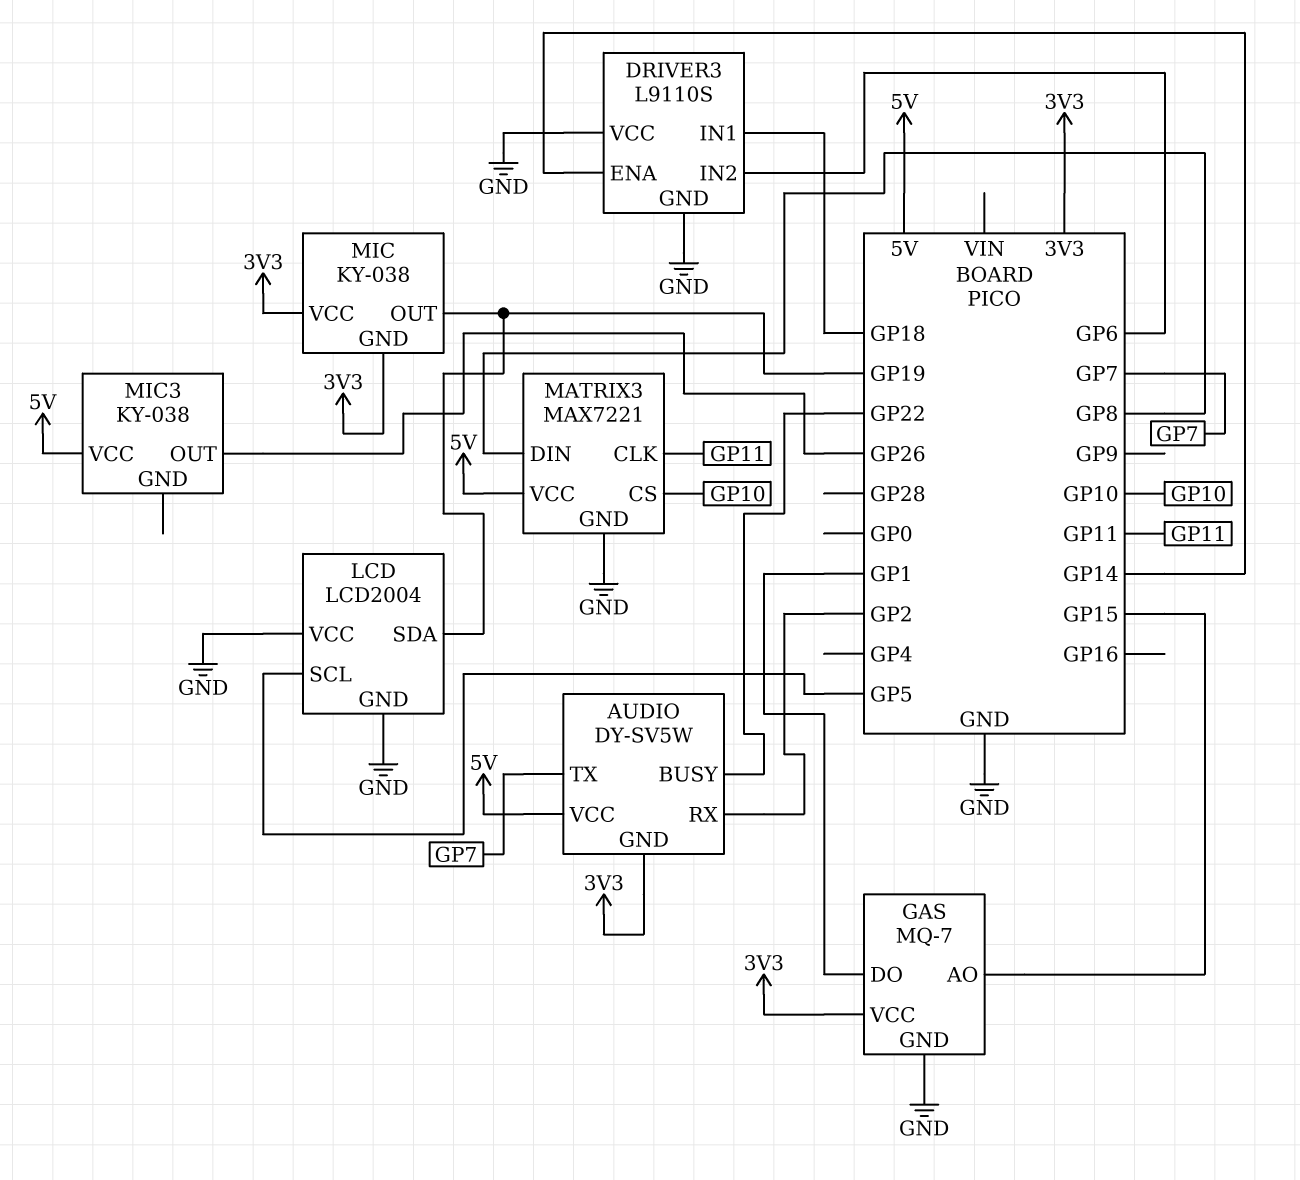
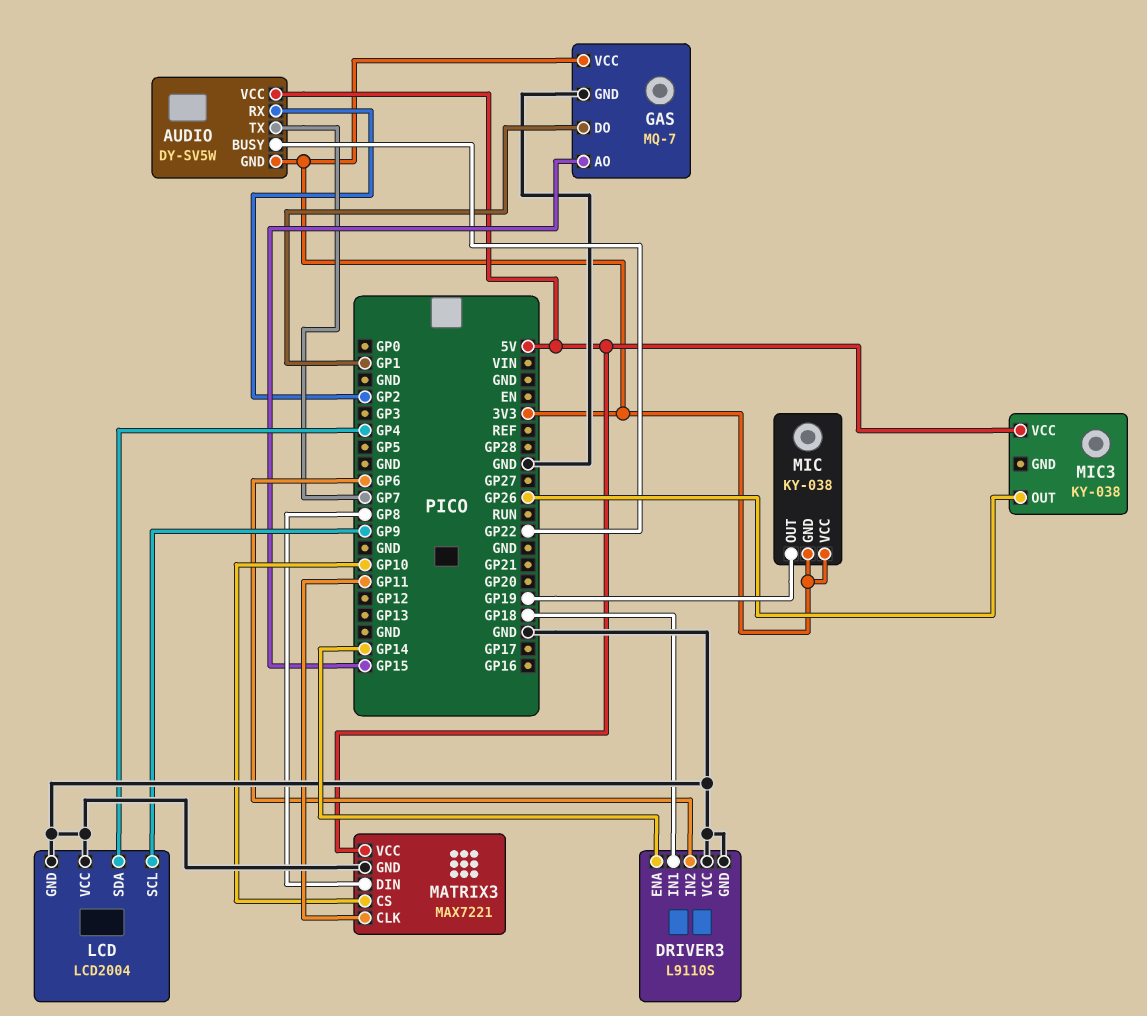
LCD pin SCL: GP5 -> GP9
LCD pin SDA: GP19 -> GP4

